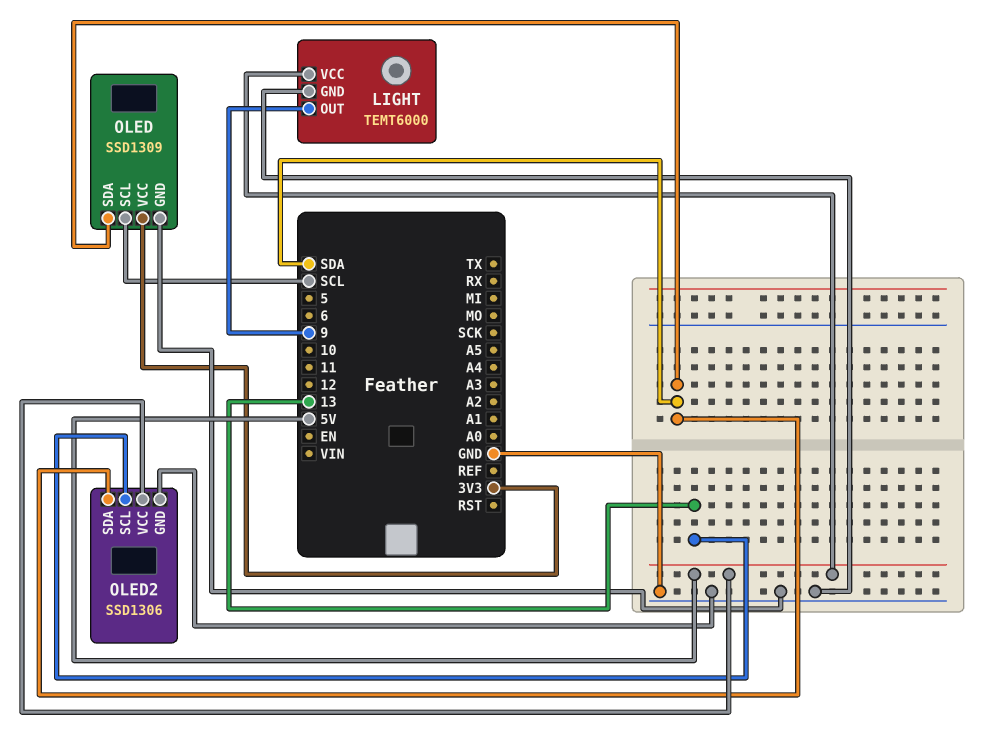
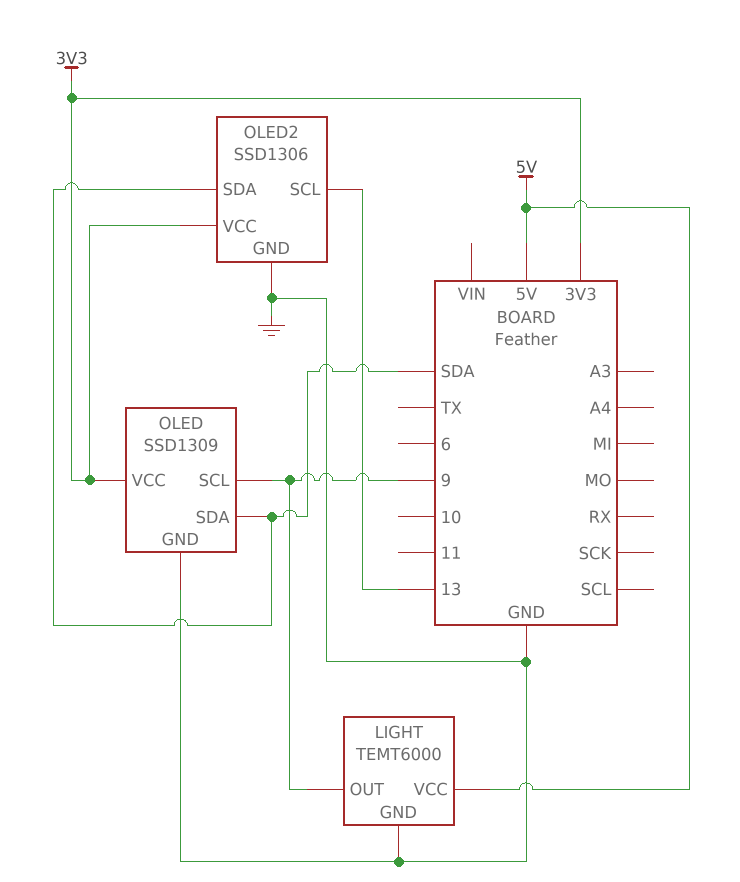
OLED pin SCL: SCL -> 9
OLED2 pin VCC: 5V -> 3V3

